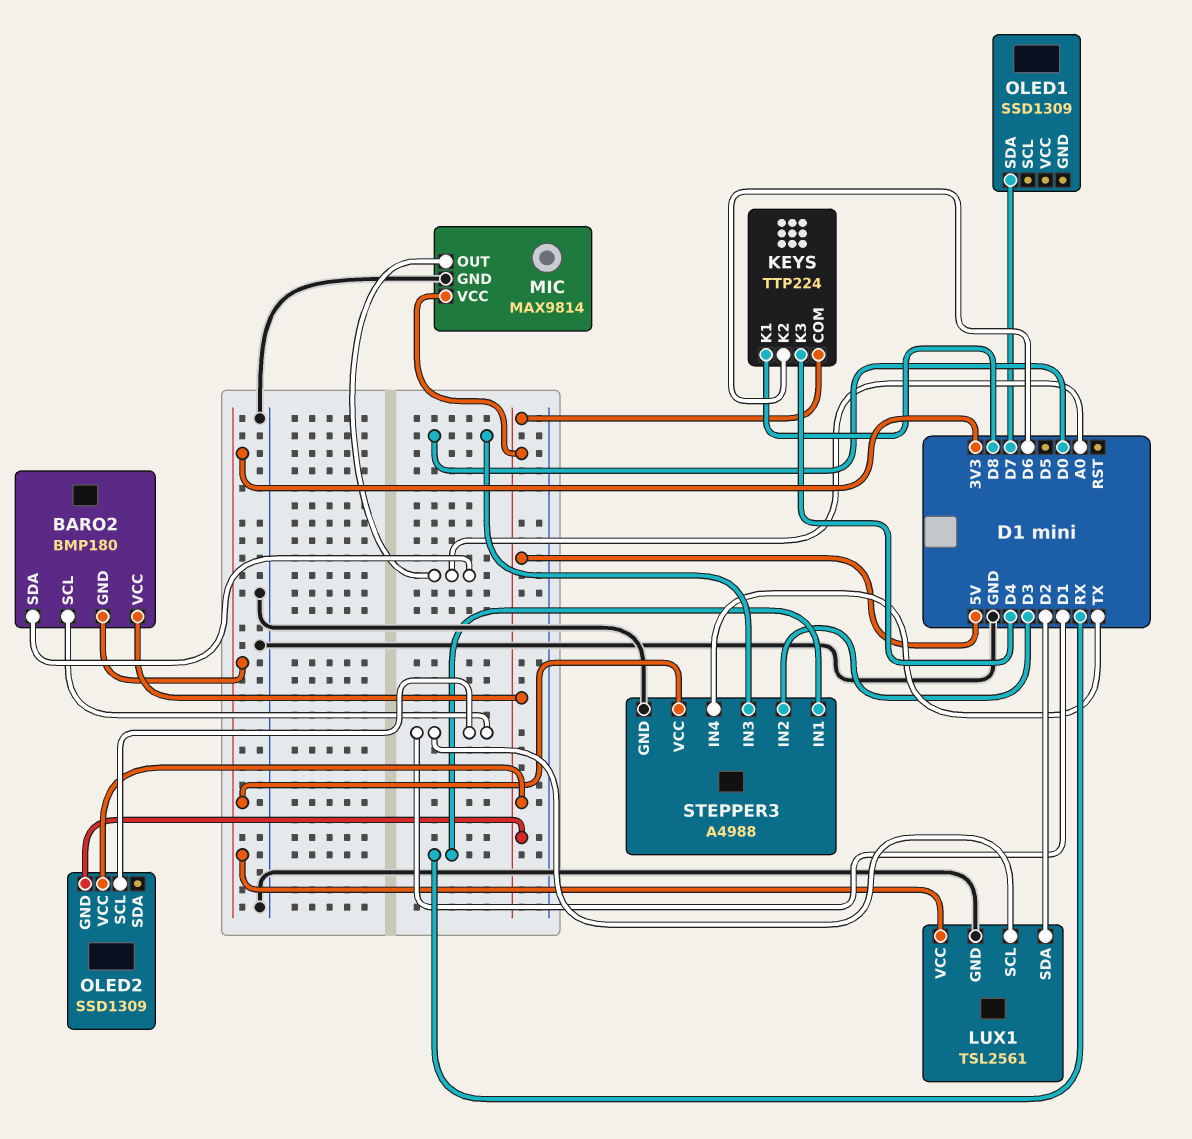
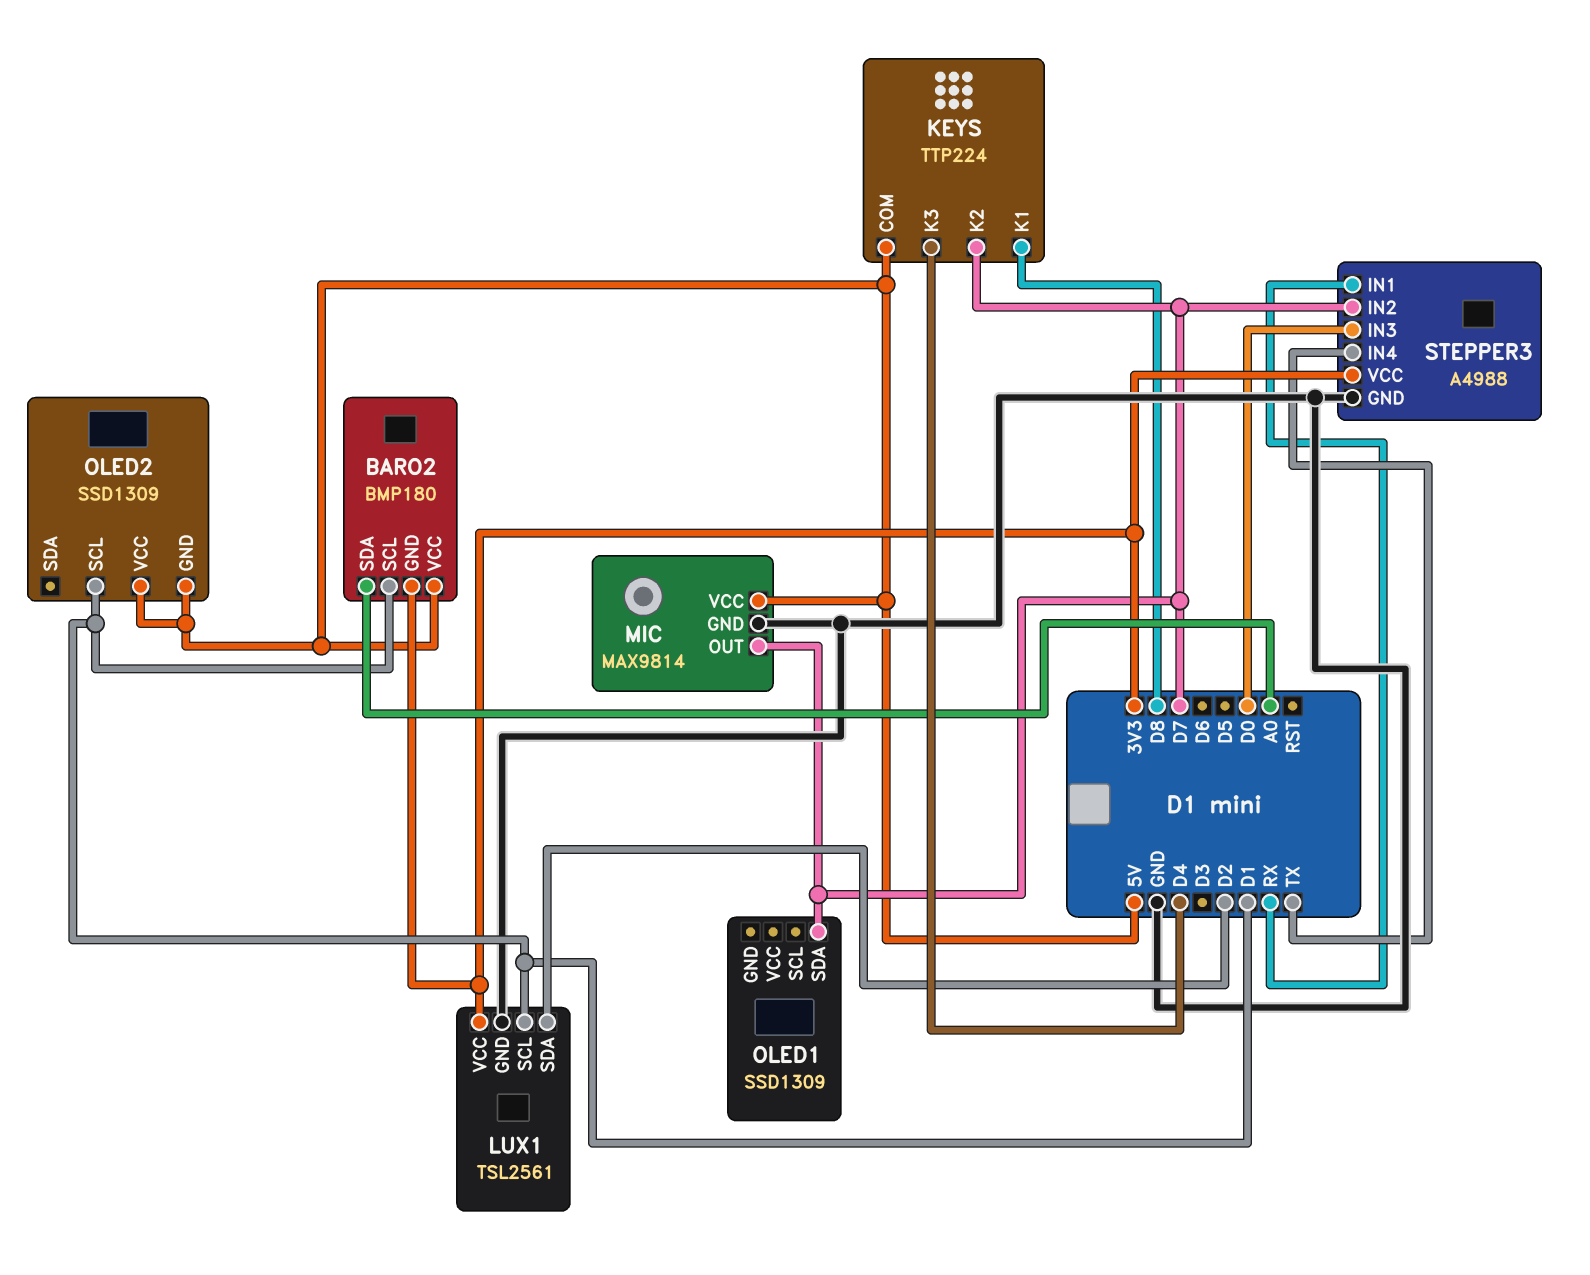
KEYS pin K2: D6 -> D7
MIC pin OUT: A0 -> D7
STEPPER3 pin IN2: D3 -> D7

